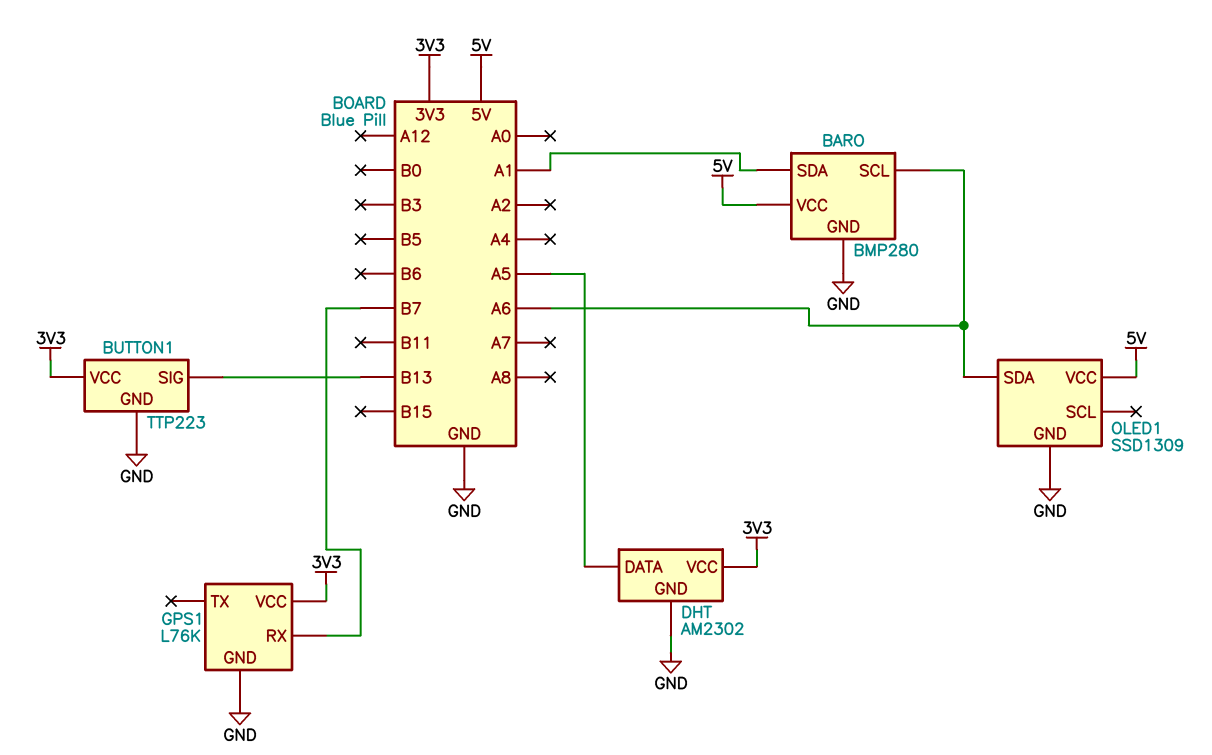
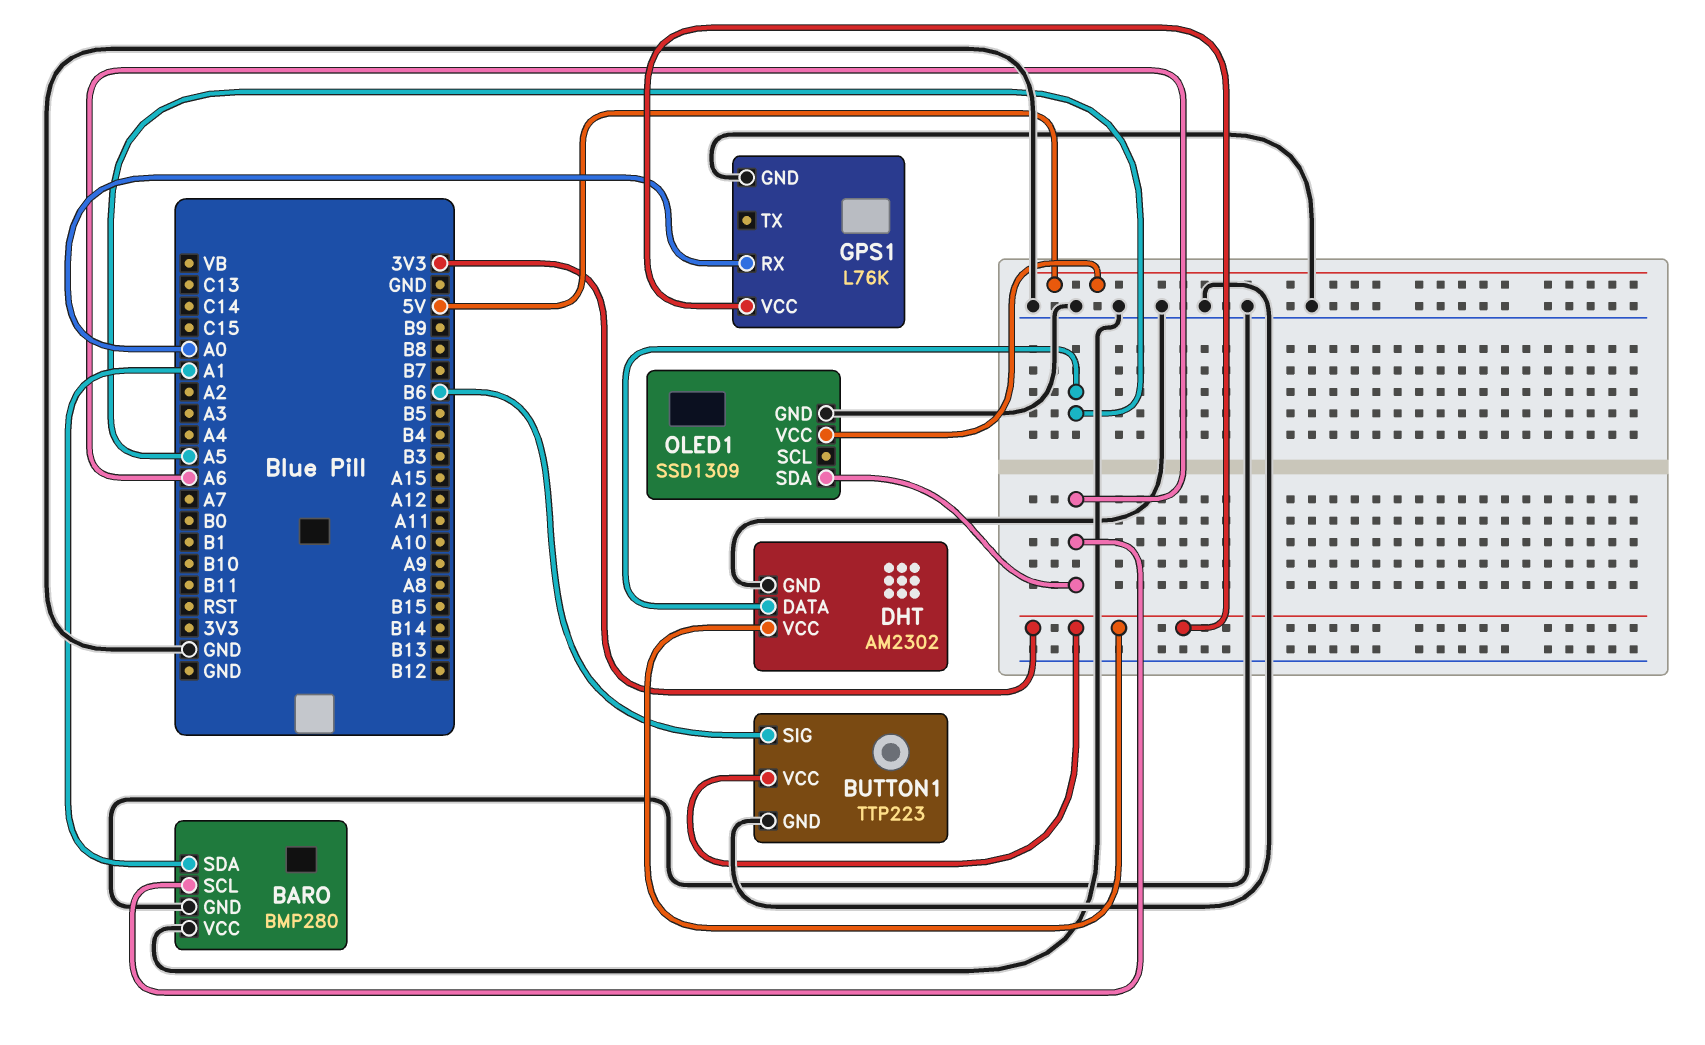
BARO pin VCC: 5V -> GND
BUTTON1 pin SIG: B13 -> B6
GPS1 pin RX: B7 -> A0

